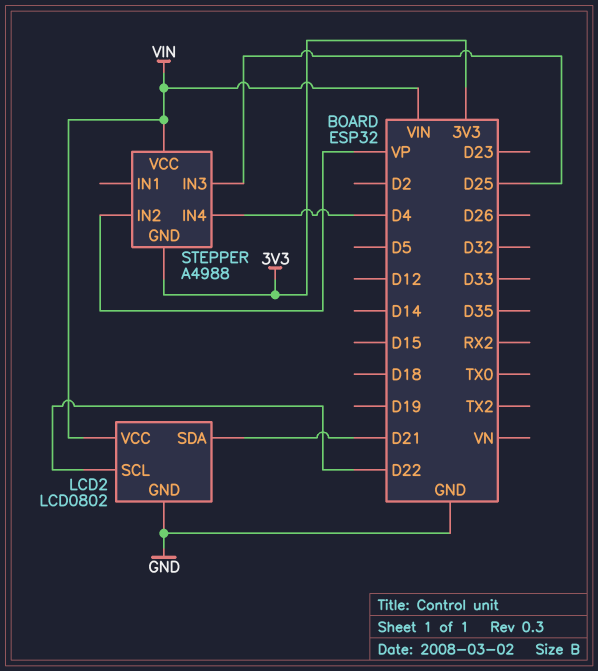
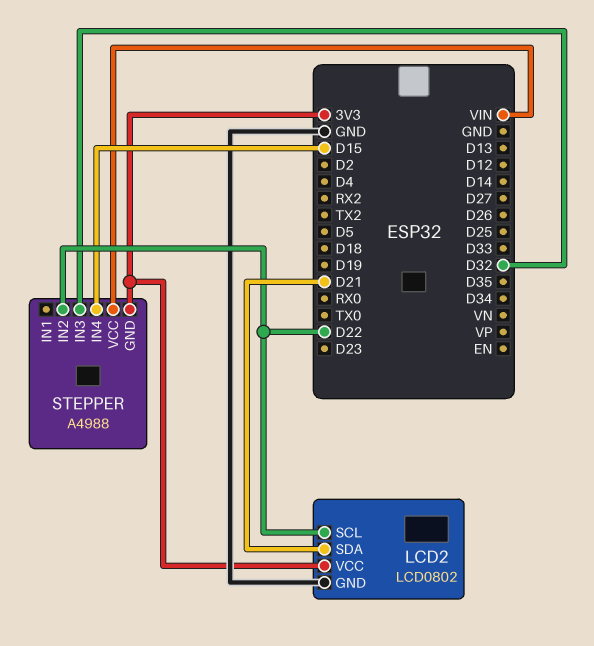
LCD2 pin VCC: VIN -> 3V3
STEPPER pin IN2: VP -> D22
STEPPER pin IN3: D25 -> D32
STEPPER pin IN4: D4 -> D15

